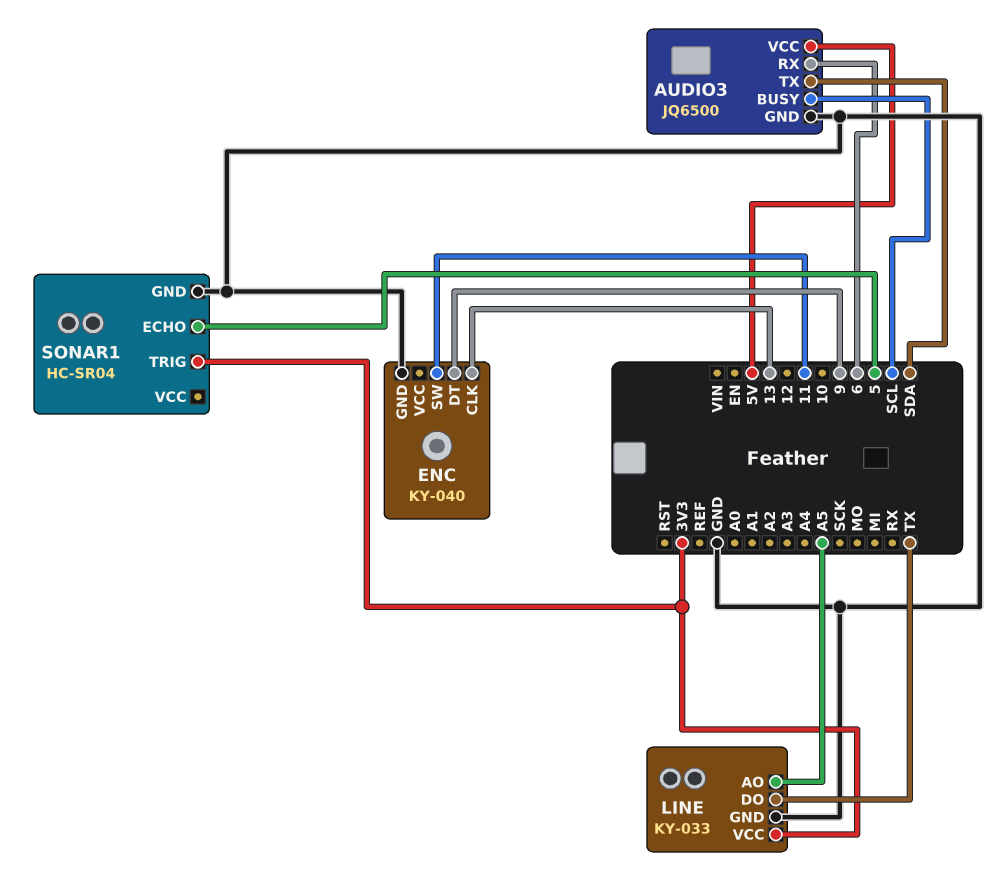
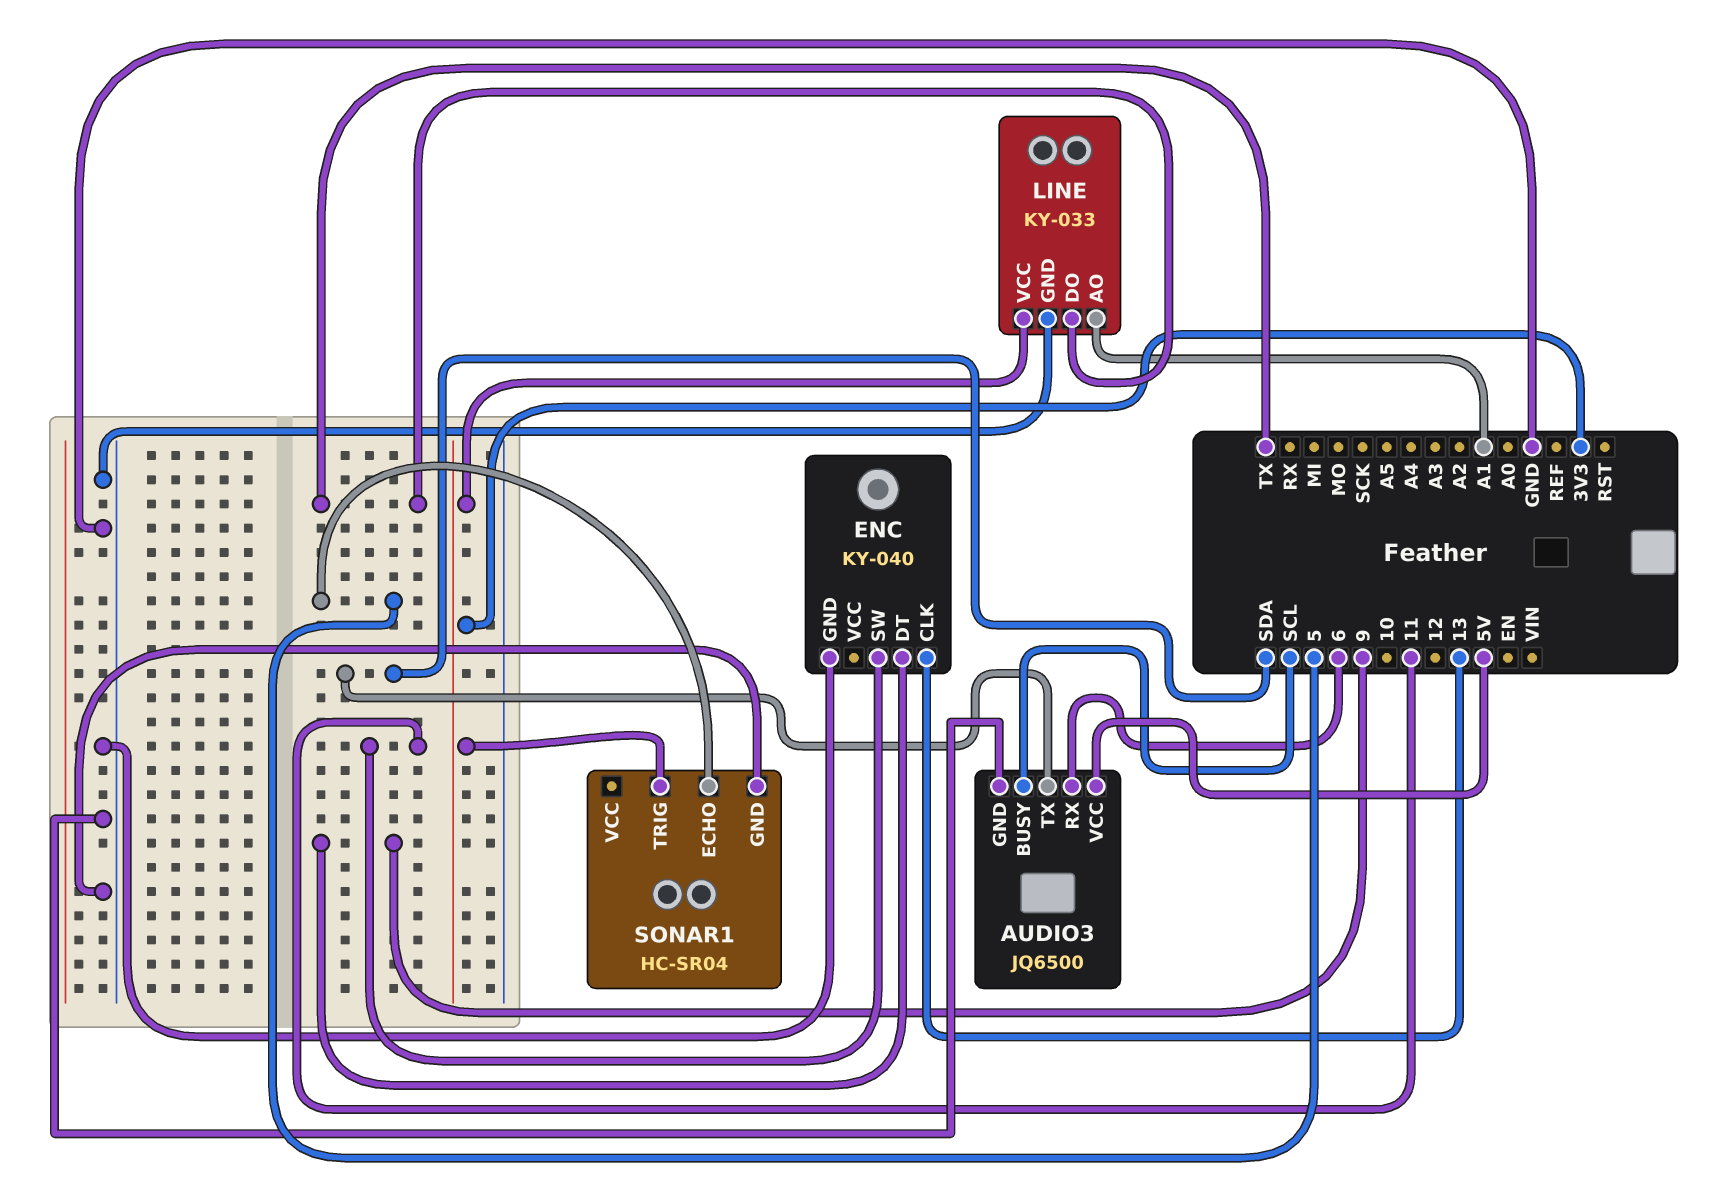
LINE pin AO: A5 -> A1

